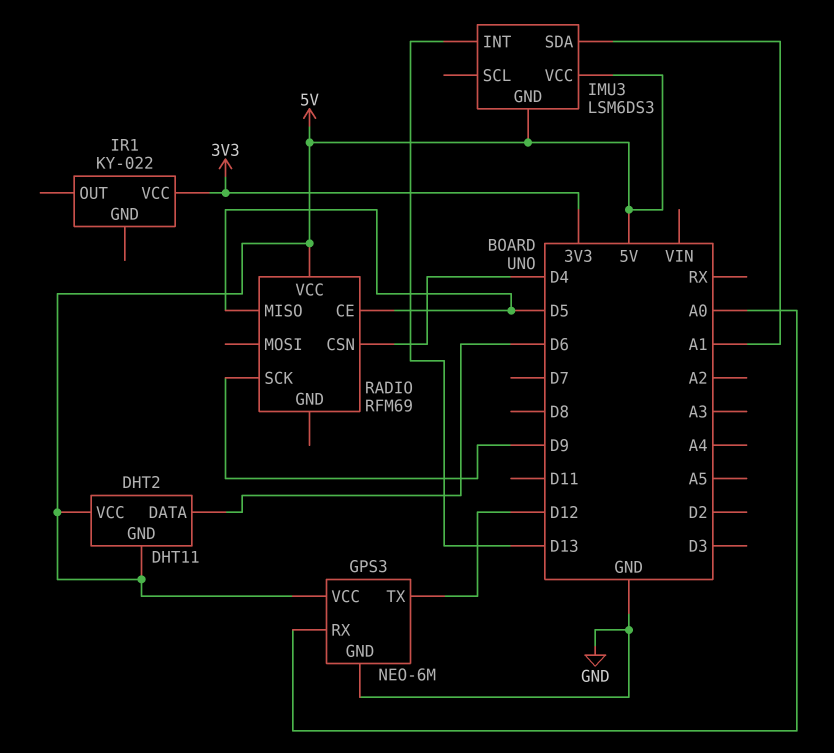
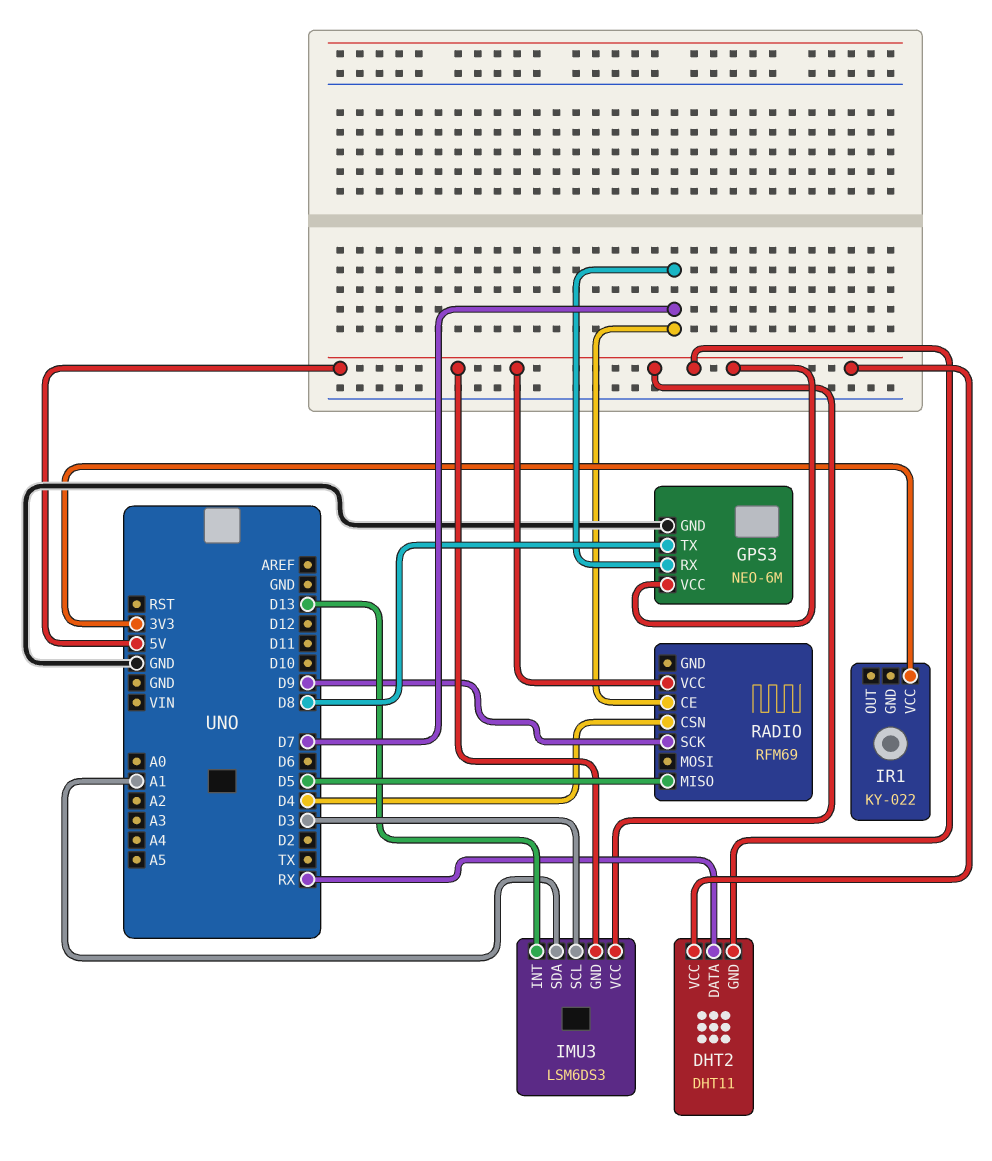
DHT2 pin DATA: D6 -> RX
GPS3 pin RX: A0 -> D7
GPS3 pin TX: D12 -> D8
IMU3 pin SCL: none -> D3
RADIO pin CE: D5 -> D7

